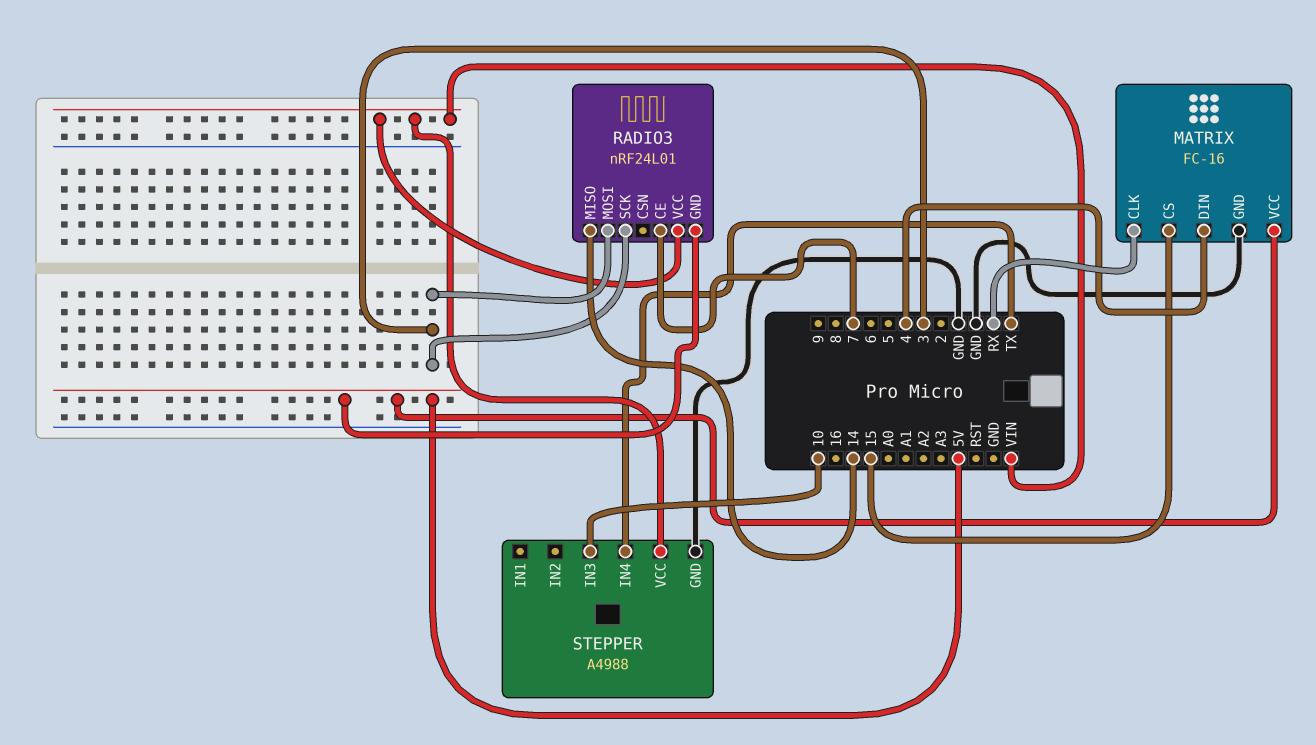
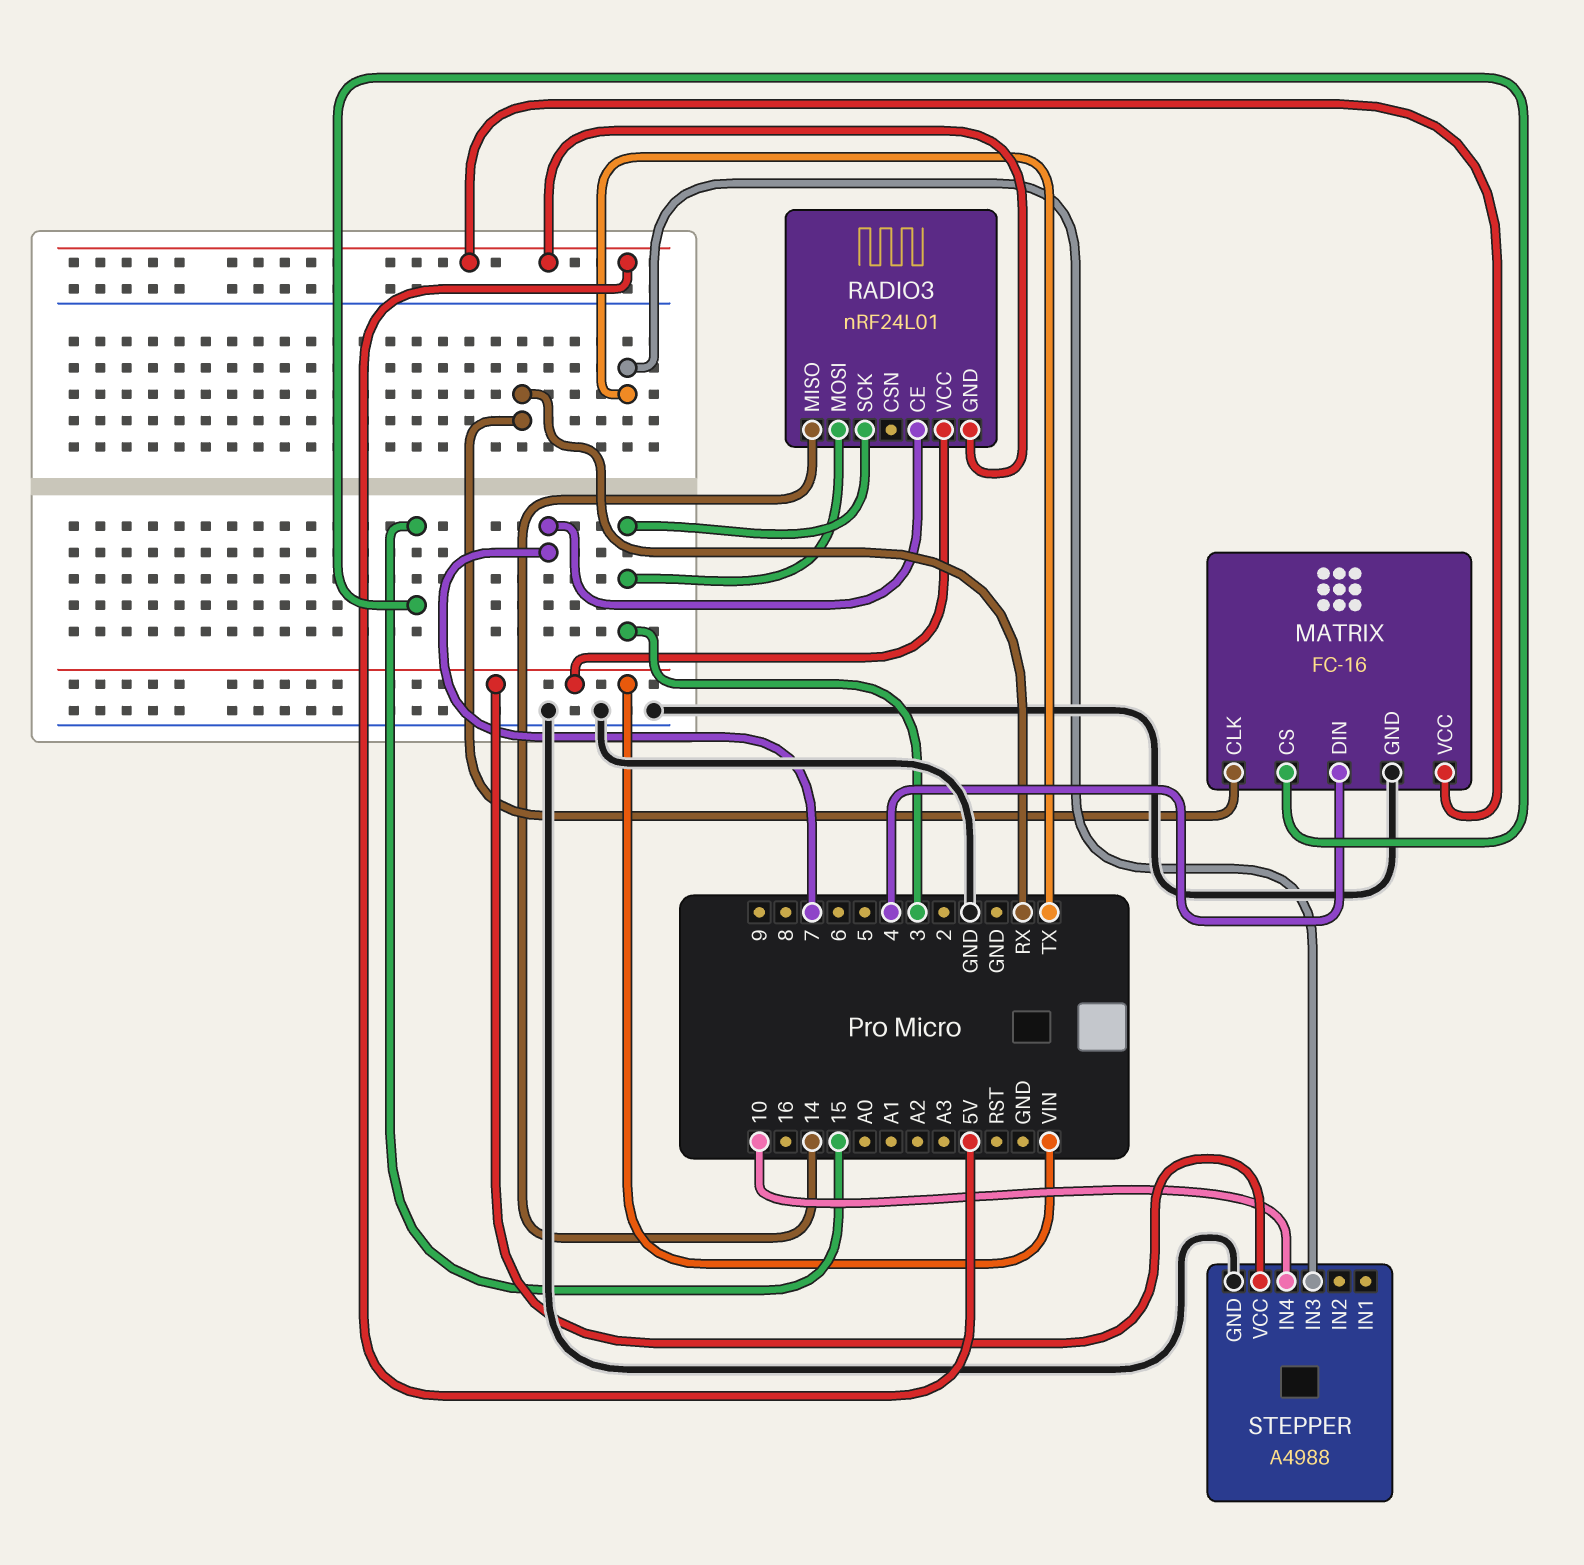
STEPPER pin IN3: 10 -> TX
STEPPER pin IN4: TX -> 10

